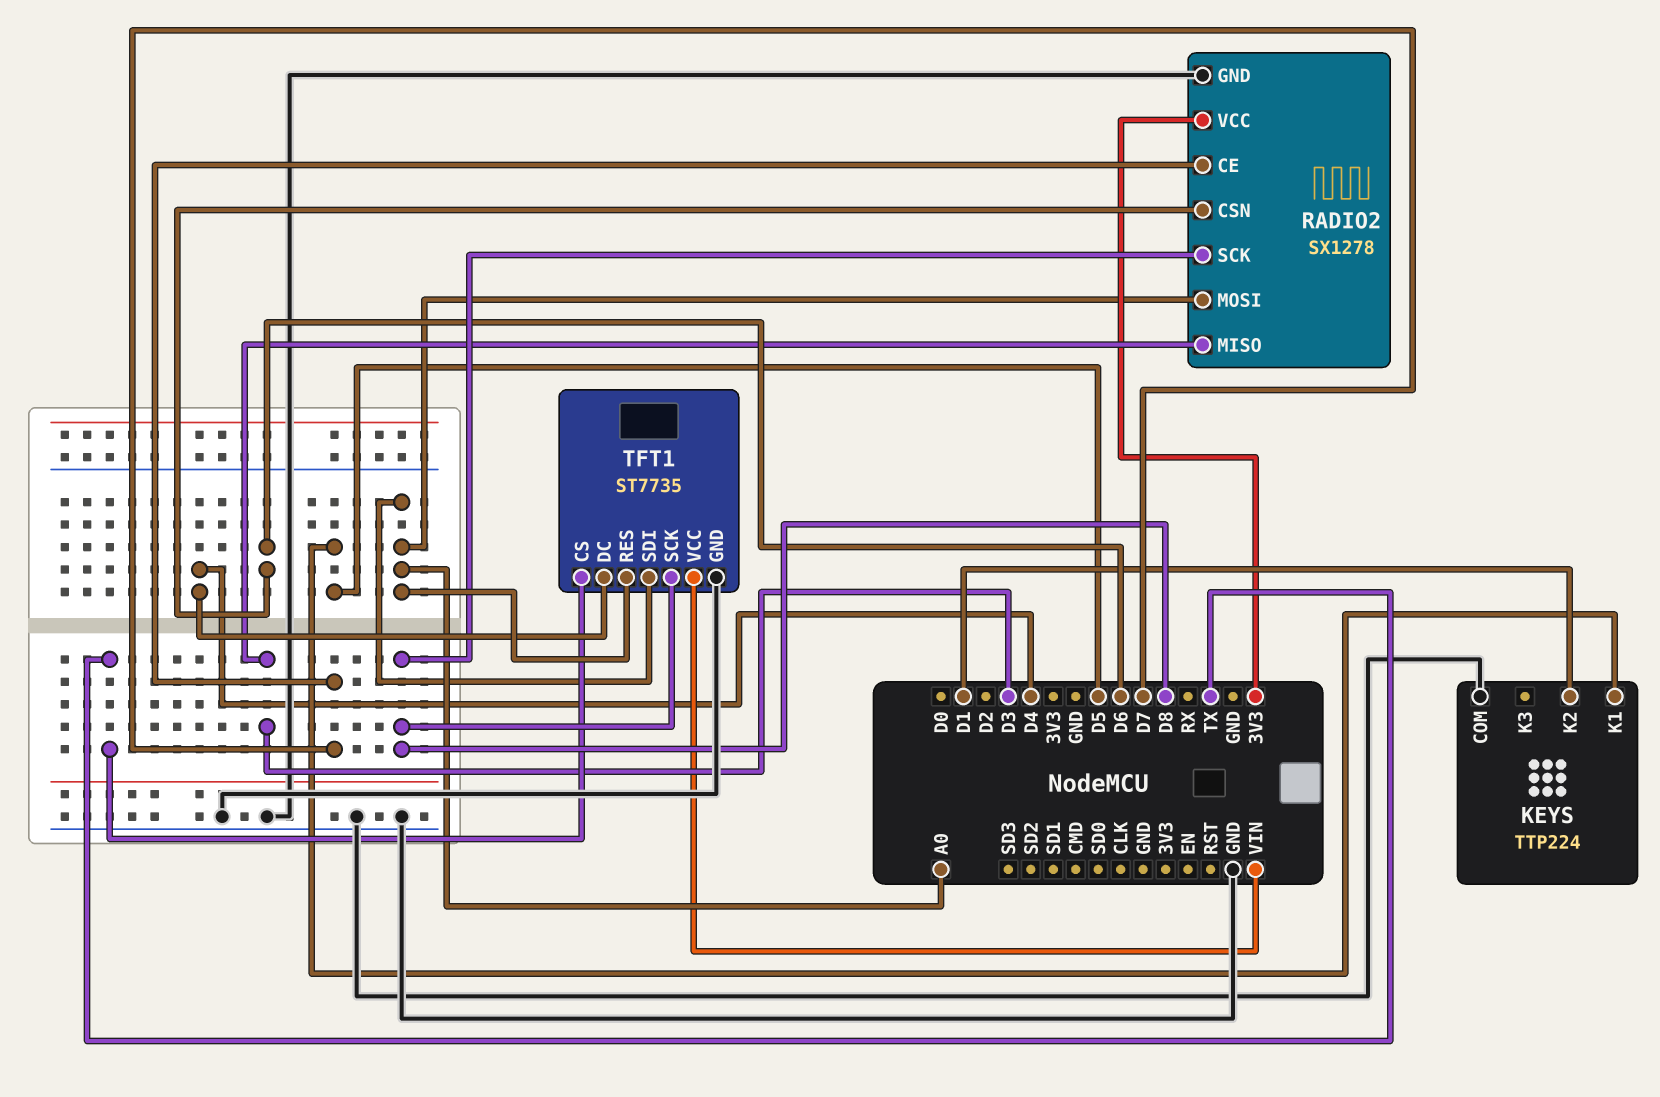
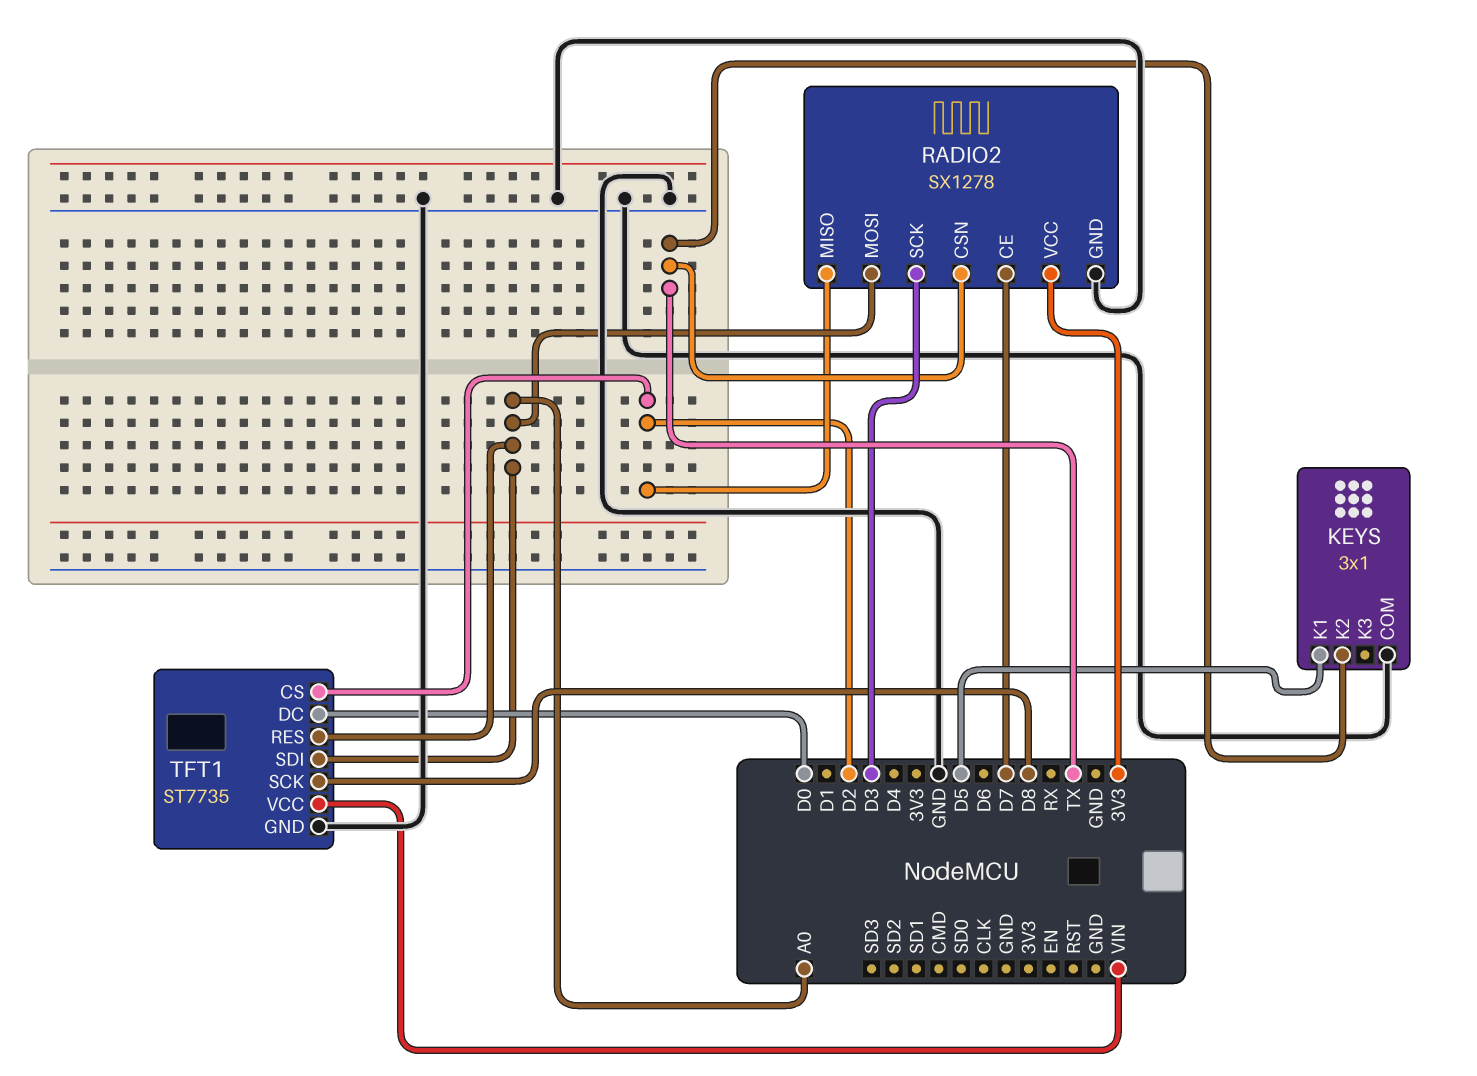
KEYS: TTP224 -> 3x1
KEYS pin K2: D1 -> TX
RADIO2 pin CSN: D6 -> TX
RADIO2 pin MISO: D3 -> D2
RADIO2 pin SCK: D8 -> D3
TFT1 pin CS: TX -> D2
TFT1 pin DC: D4 -> D0

